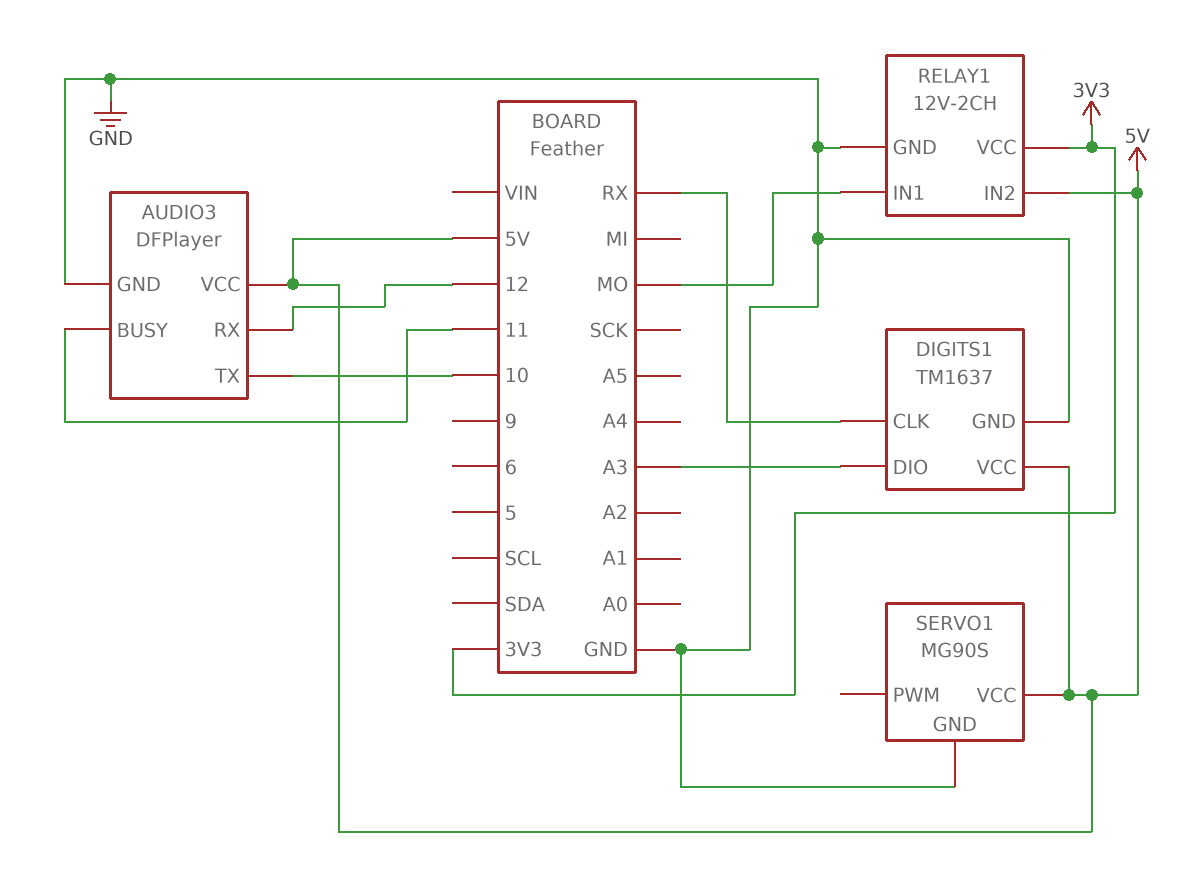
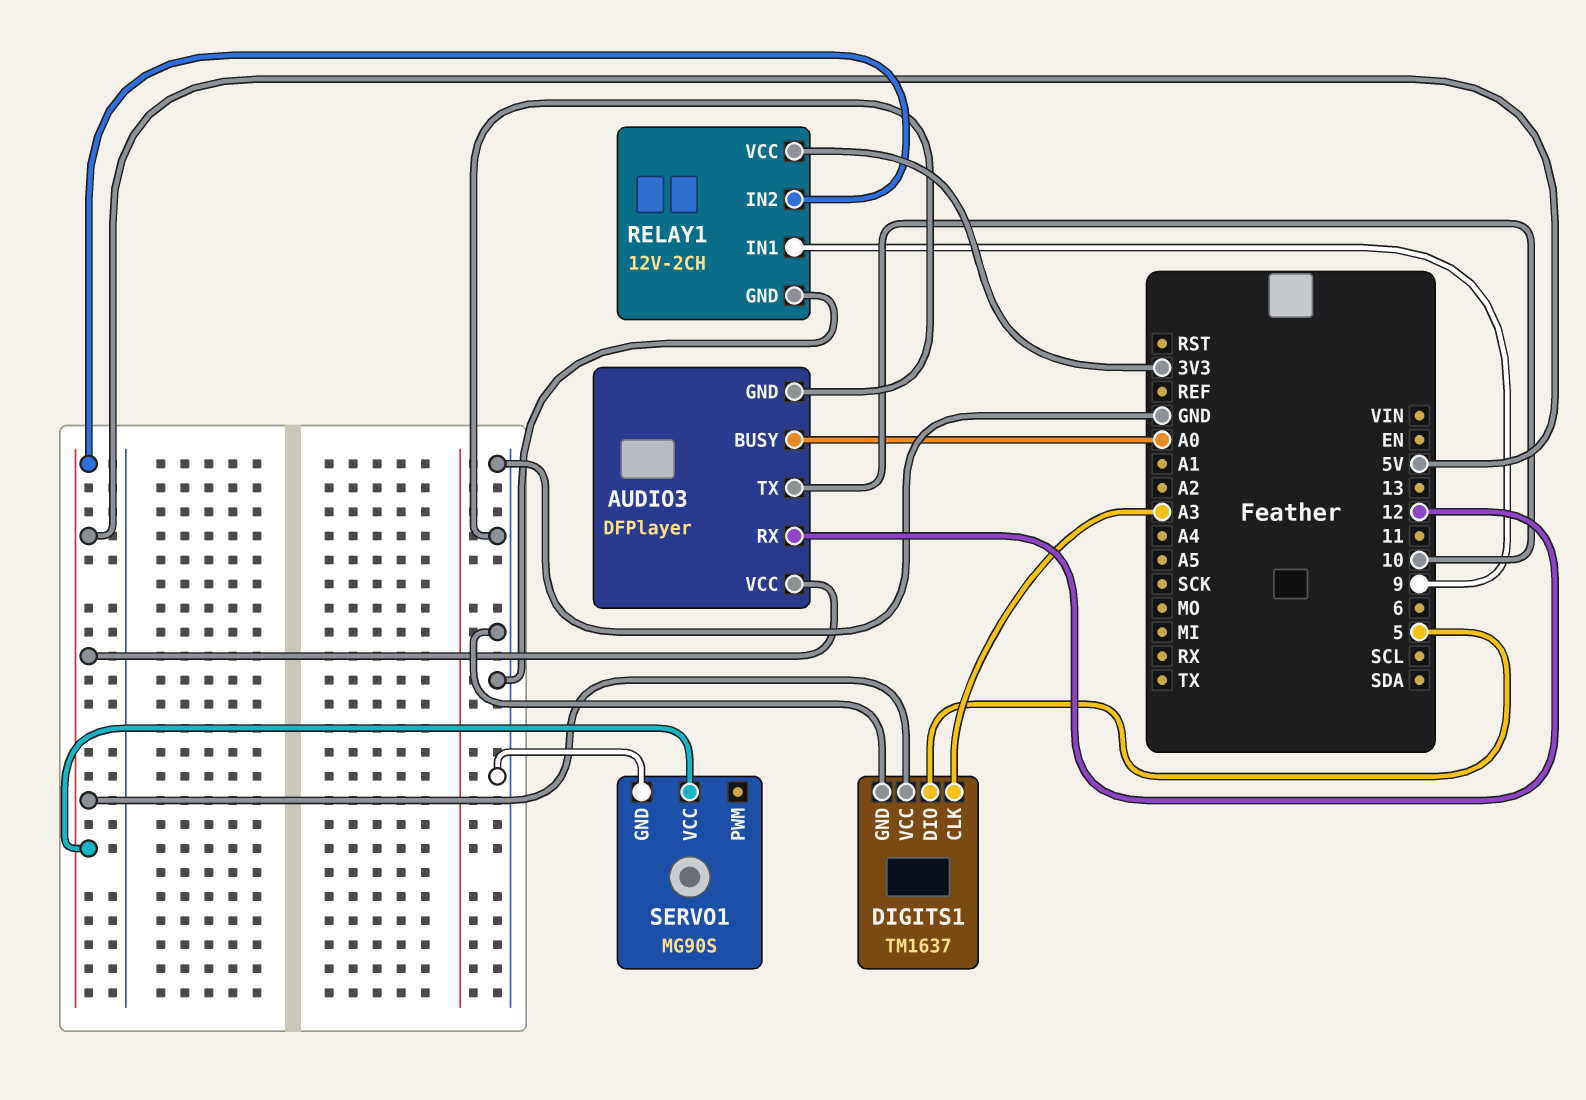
AUDIO3 pin BUSY: 11 -> A0
DIGITS1 pin CLK: RX -> A3
DIGITS1 pin DIO: A3 -> 5
RELAY1 pin IN1: MO -> 9

